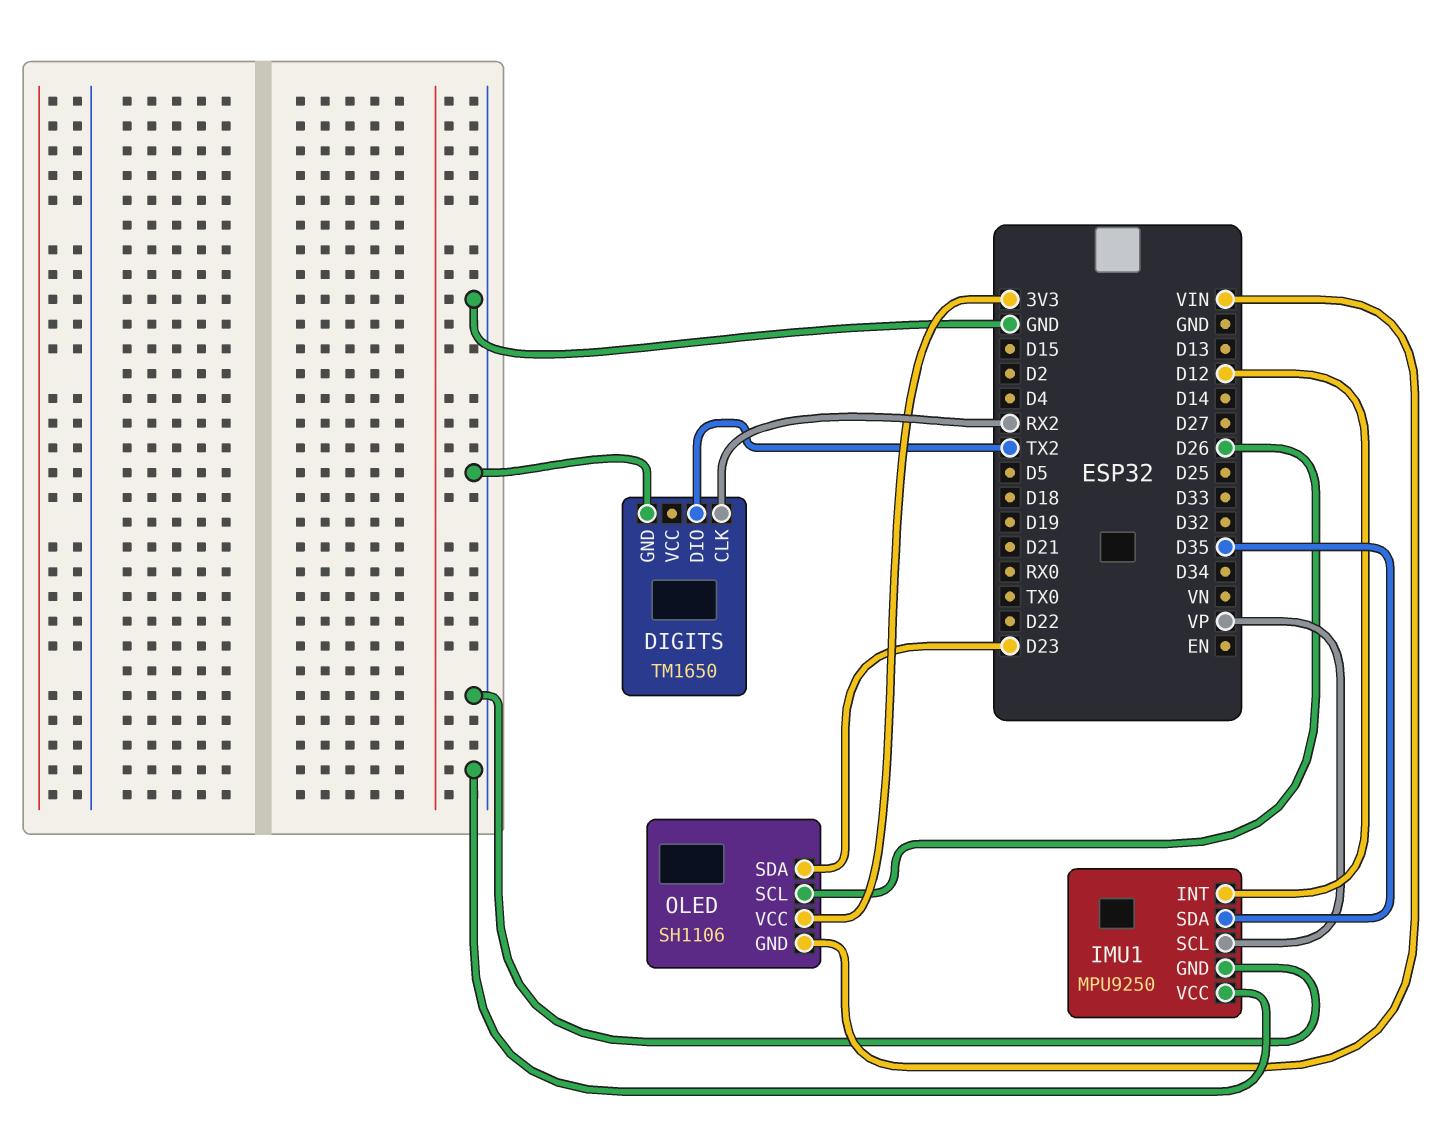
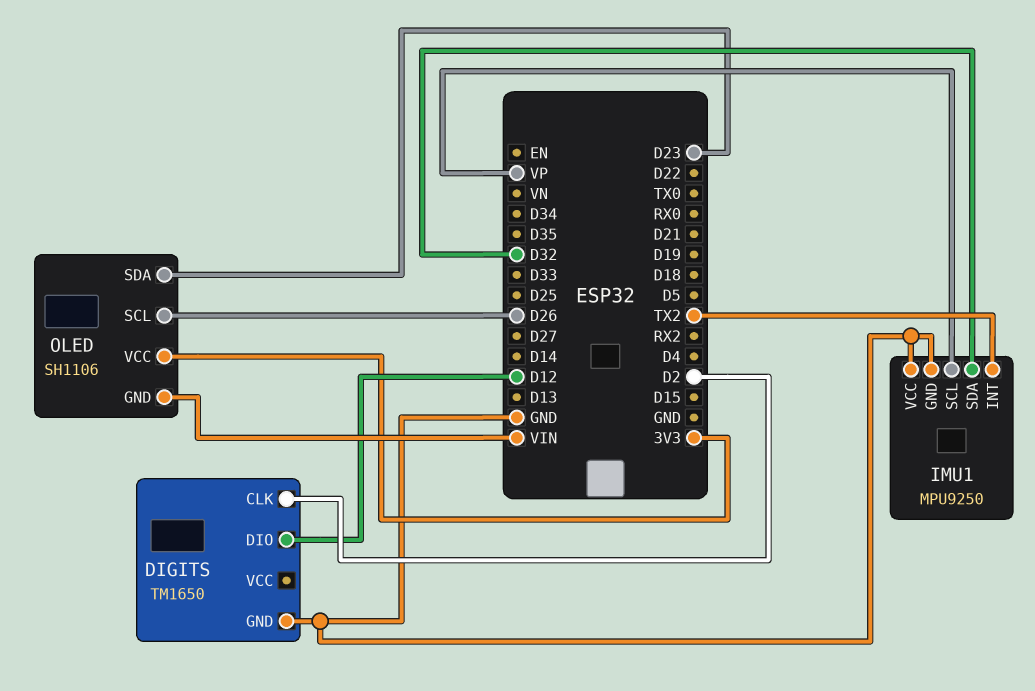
DIGITS pin CLK: RX2 -> D2
DIGITS pin DIO: TX2 -> D12
IMU1 pin INT: D12 -> TX2
IMU1 pin SDA: D35 -> D32

